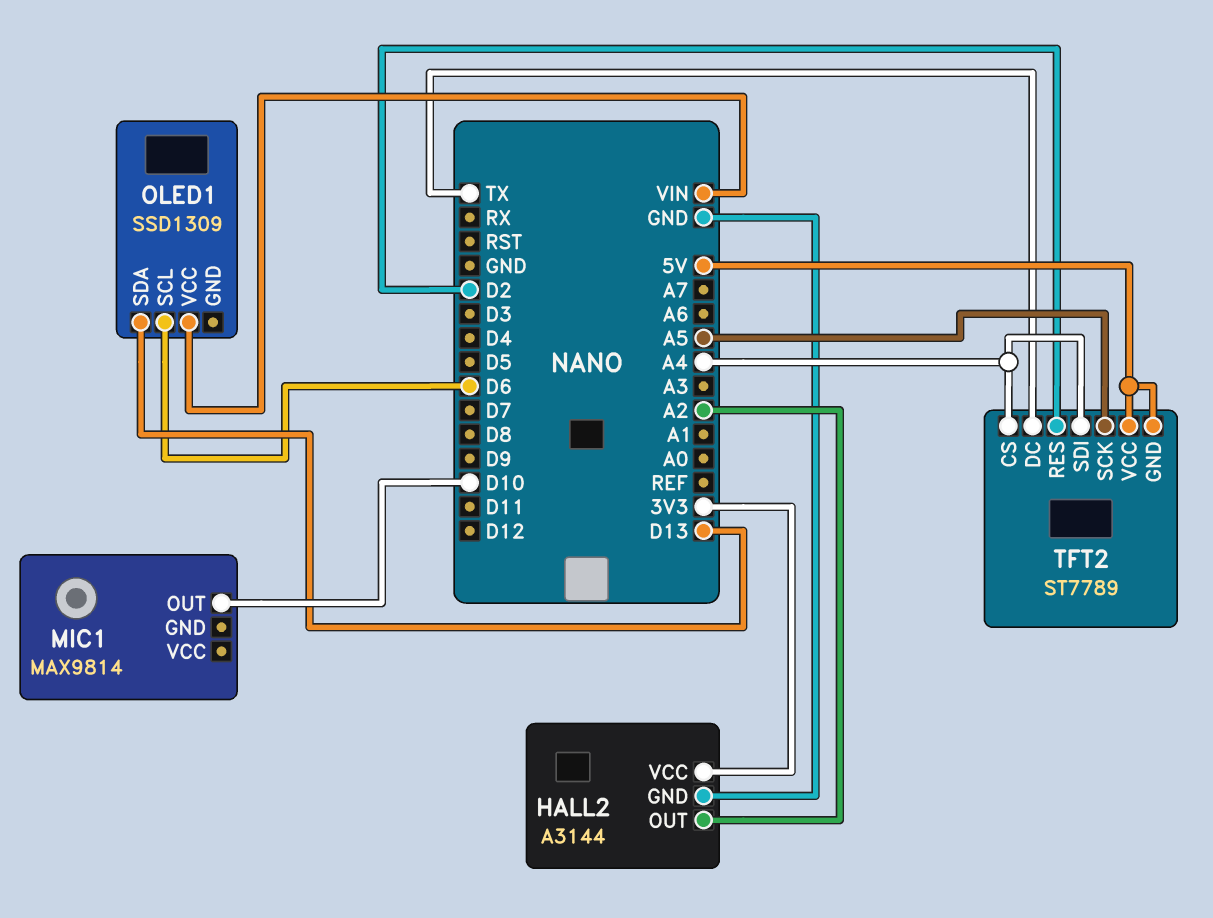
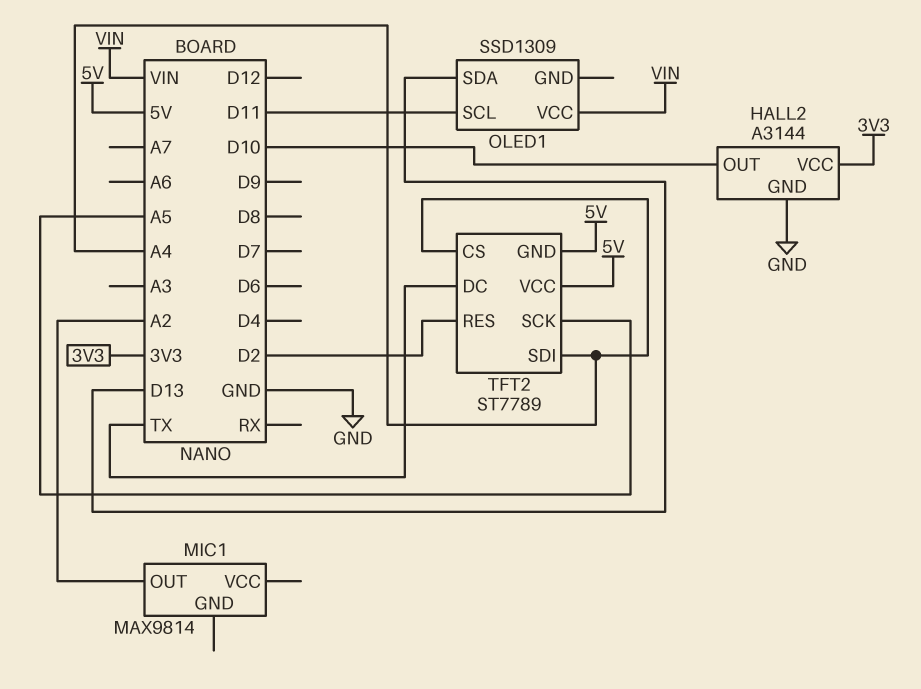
HALL2 pin OUT: A2 -> D10
MIC1 pin OUT: D10 -> A2
OLED1 pin SCL: D6 -> D11

